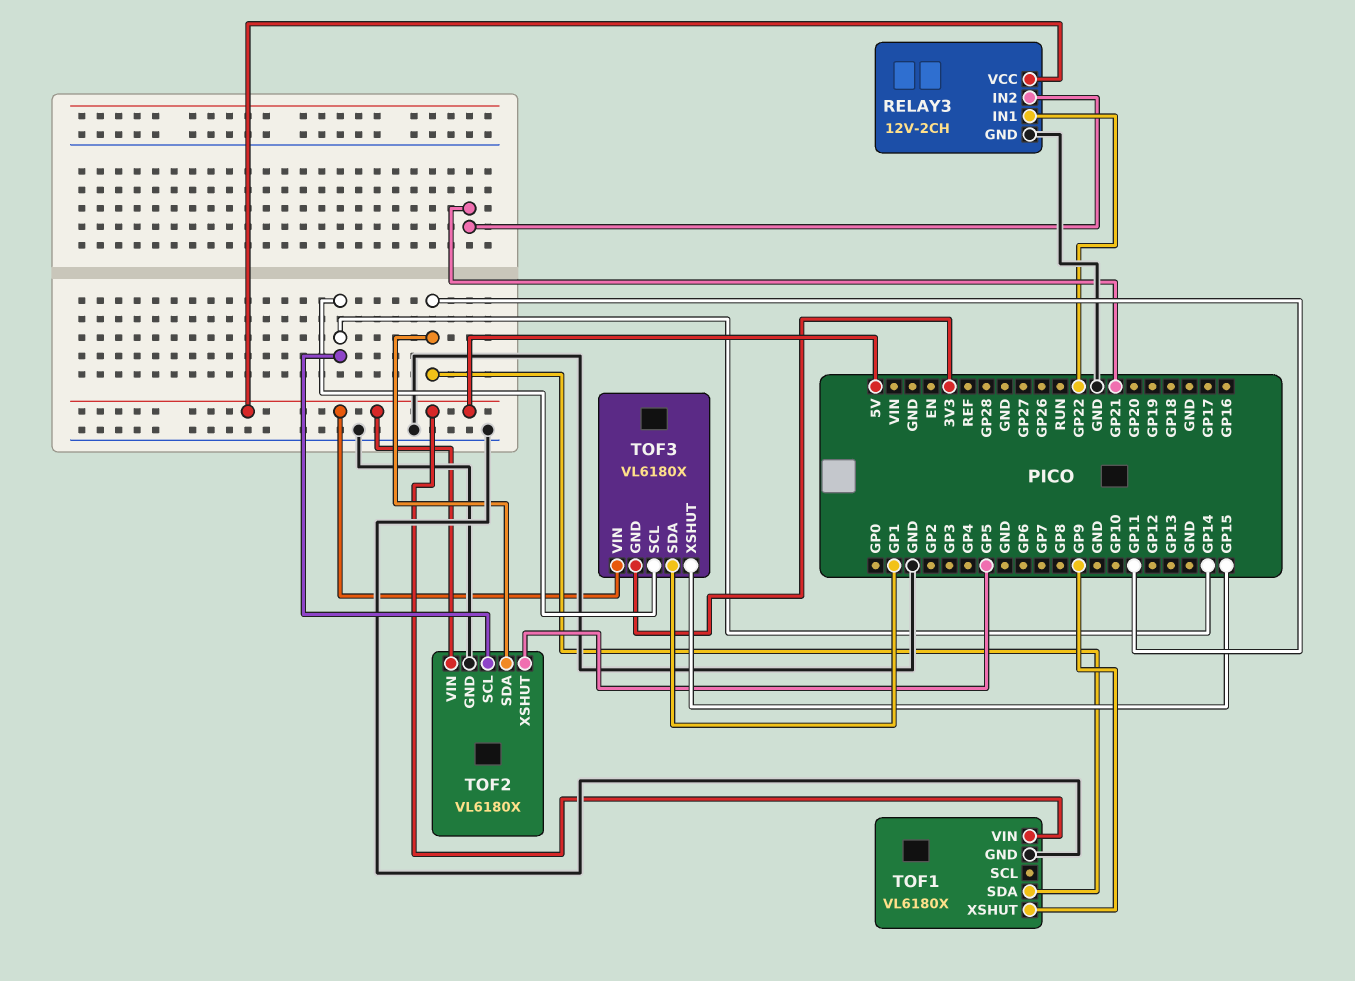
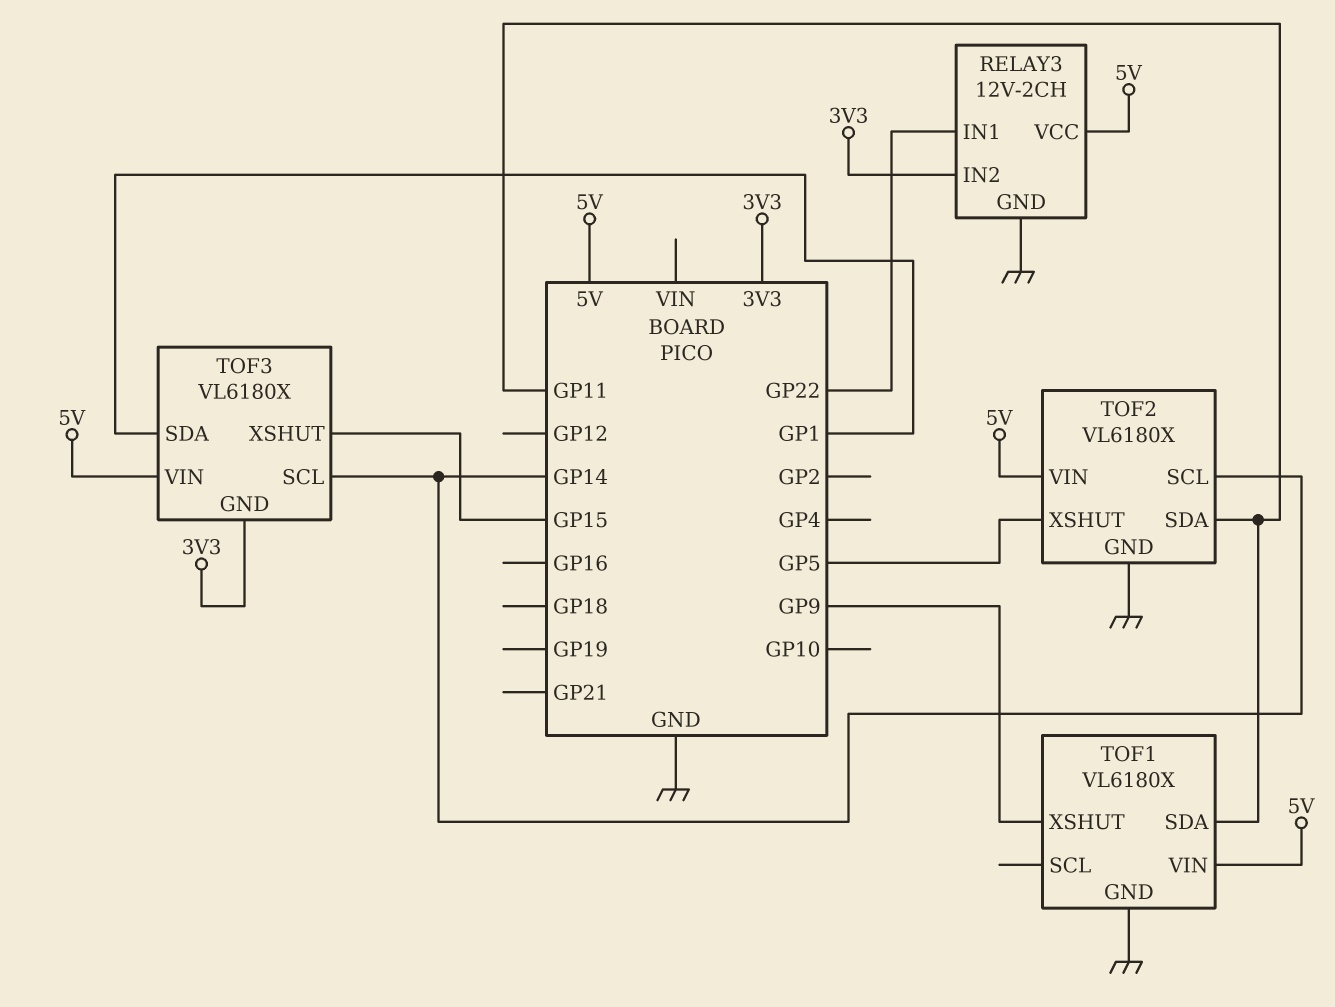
RELAY3 pin IN2: GP21 -> 3V3

